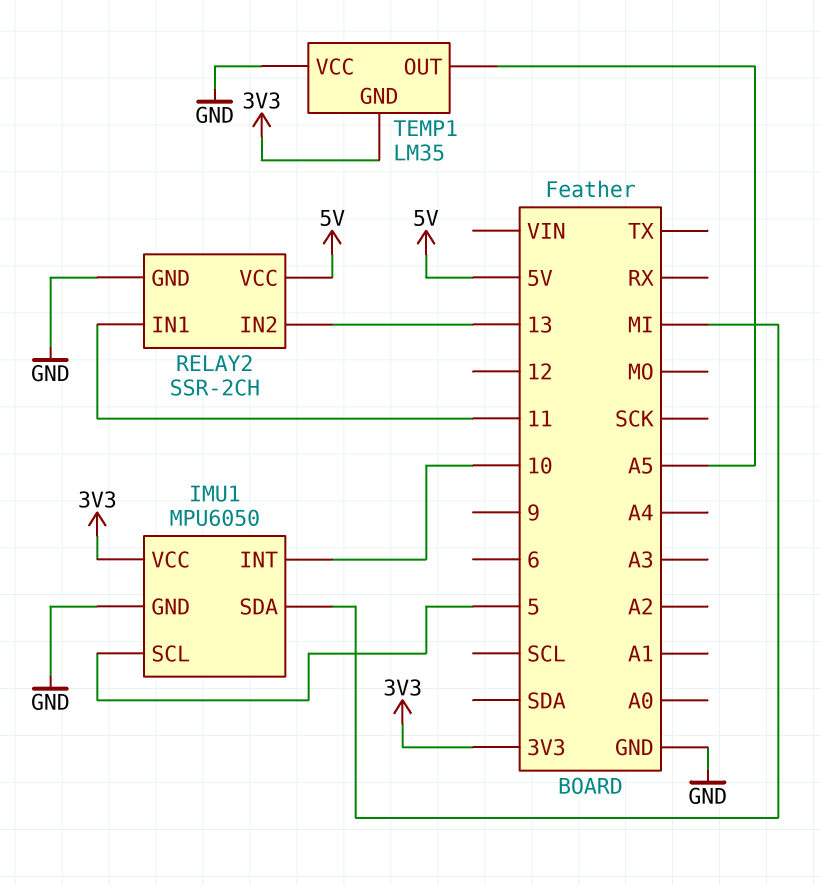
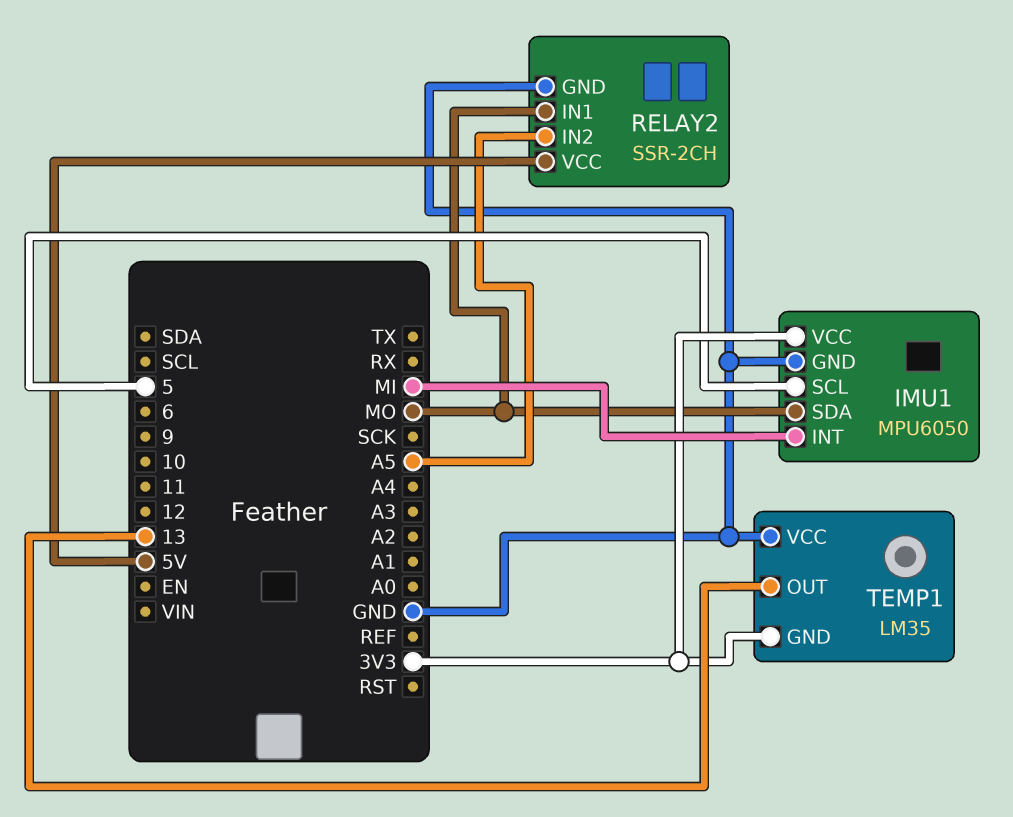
IMU1 pin INT: 10 -> MI
IMU1 pin SDA: MI -> MO
RELAY2 pin IN1: 11 -> MO
RELAY2 pin IN2: 13 -> A5
TEMP1 pin OUT: A5 -> 13

